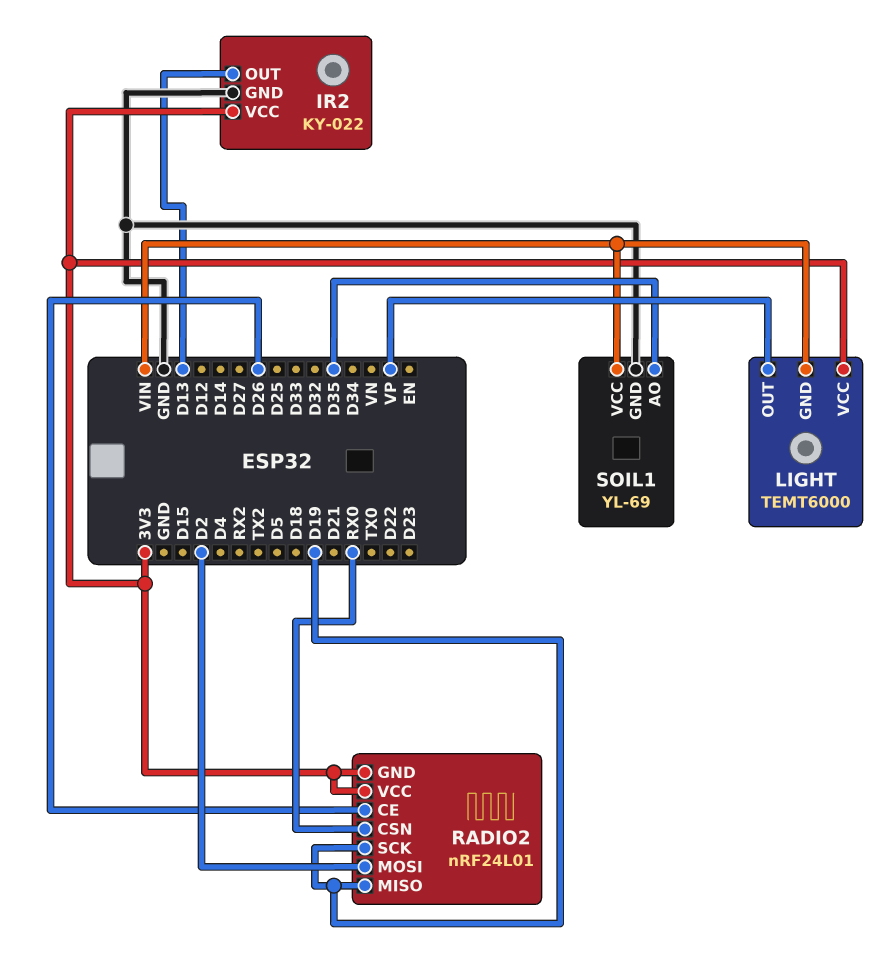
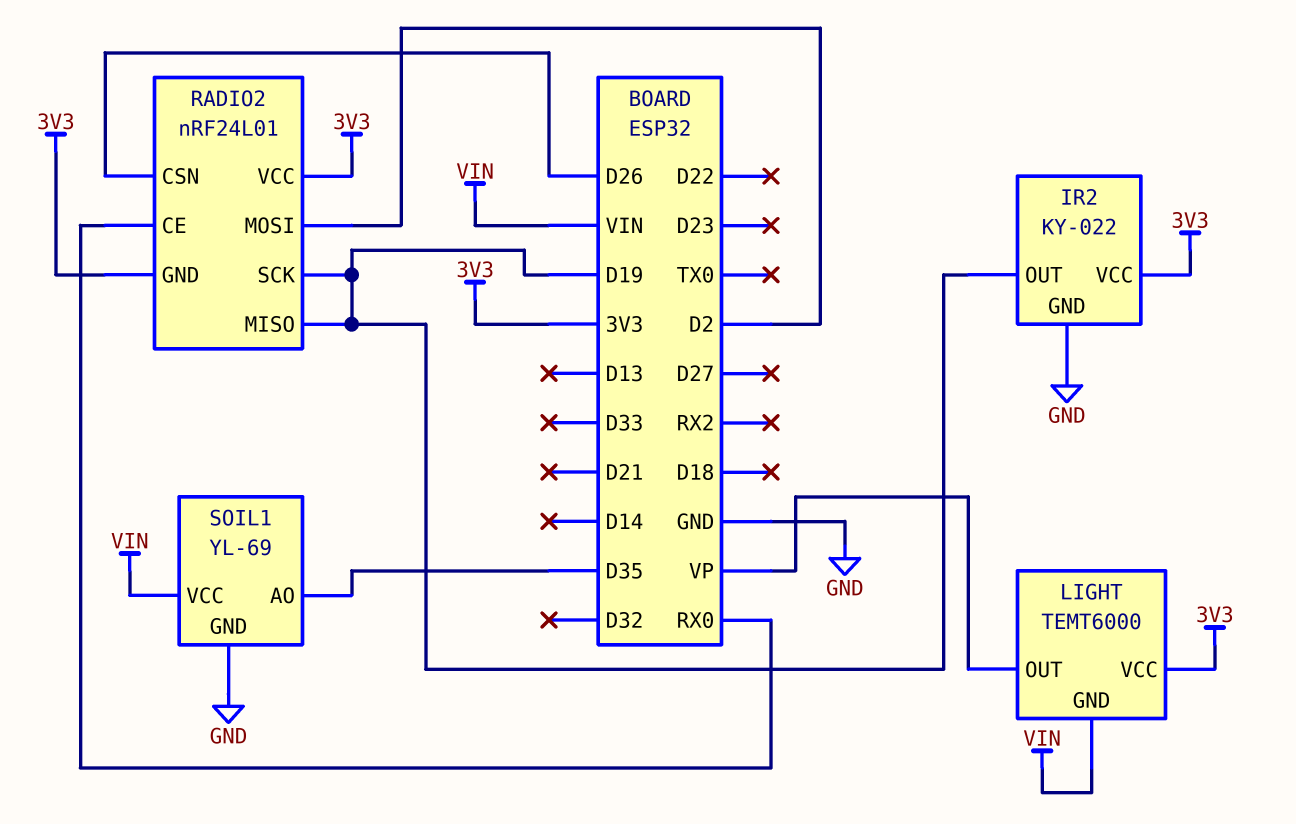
IR2 pin OUT: D13 -> D19
RADIO2 pin CE: D26 -> RX0
RADIO2 pin CSN: RX0 -> D26

